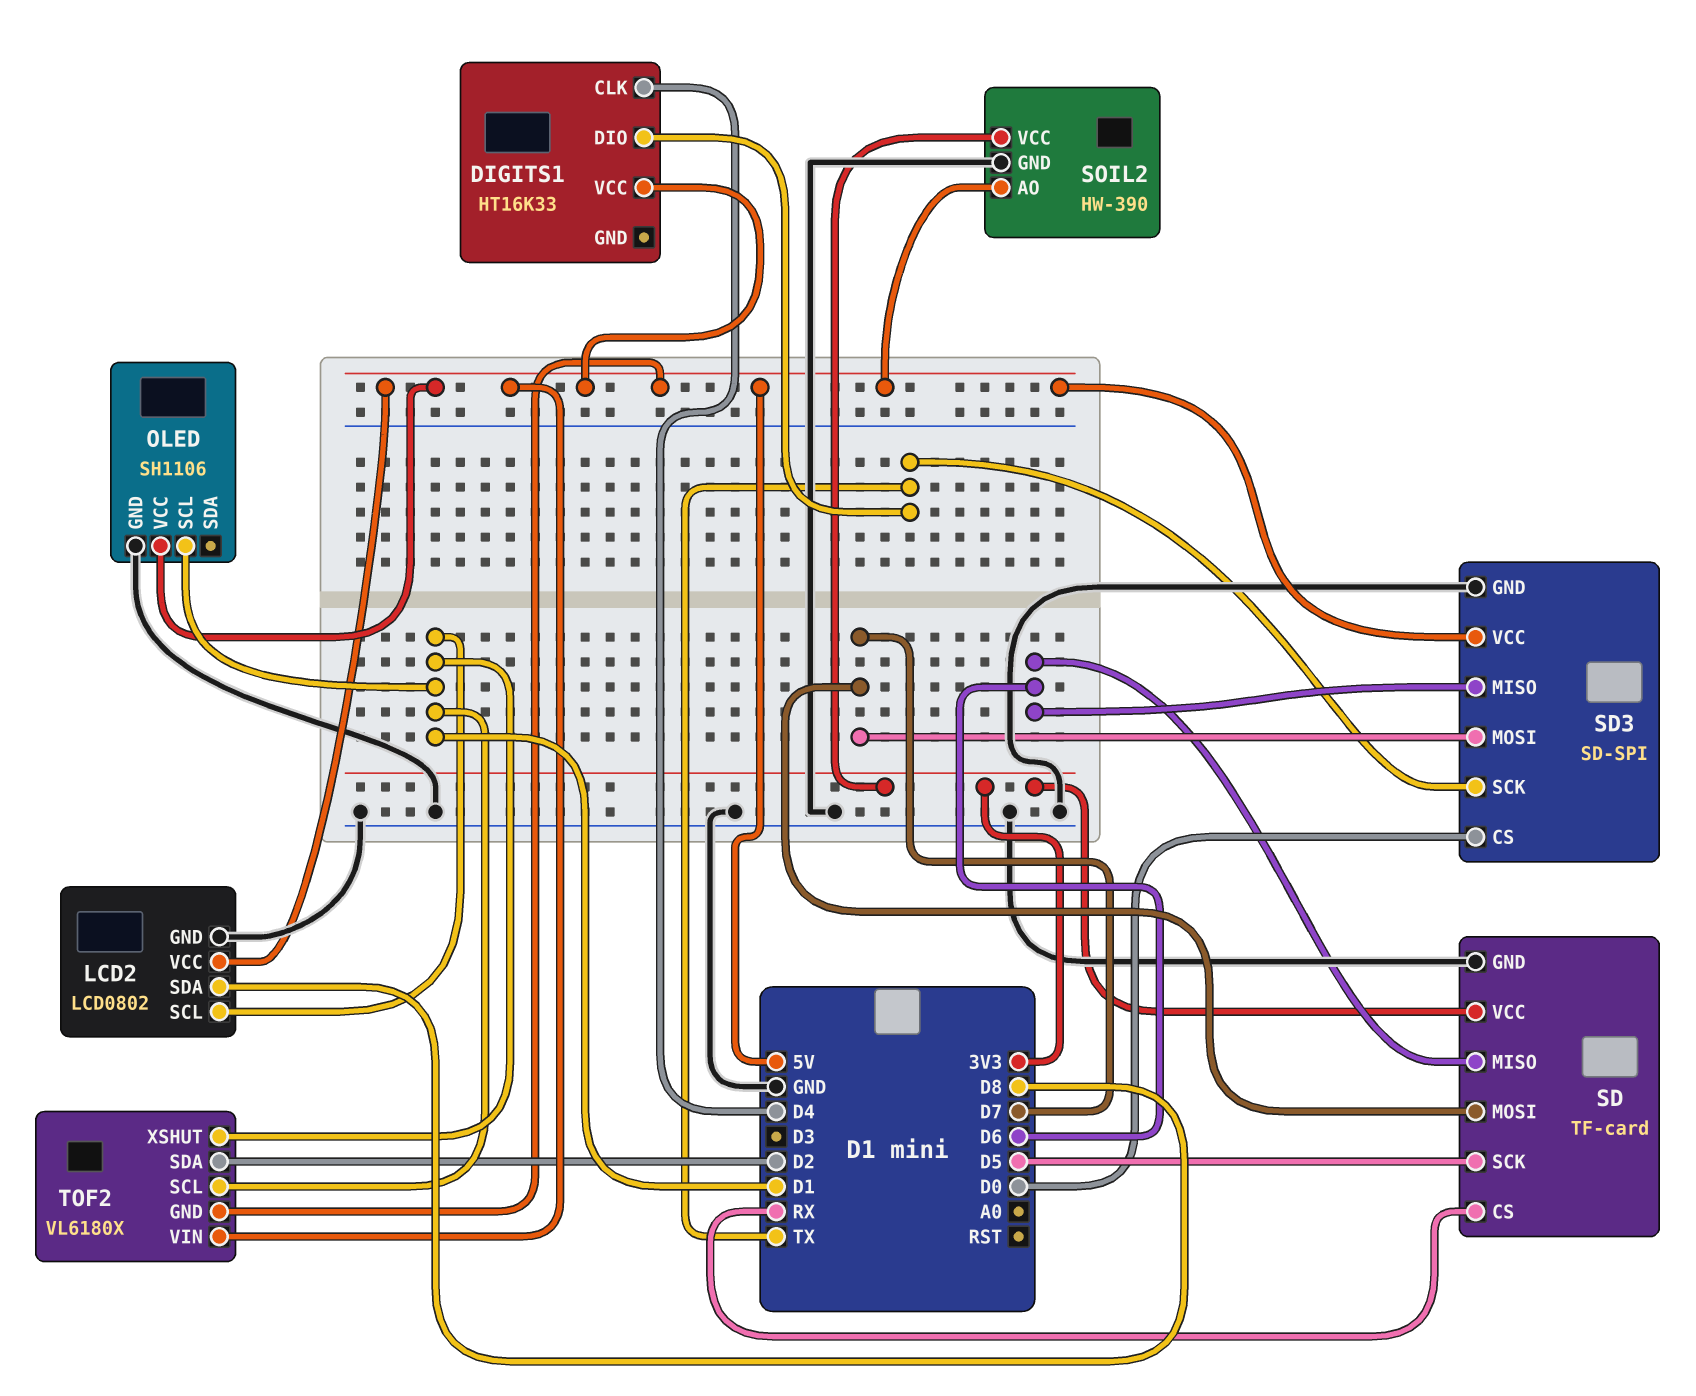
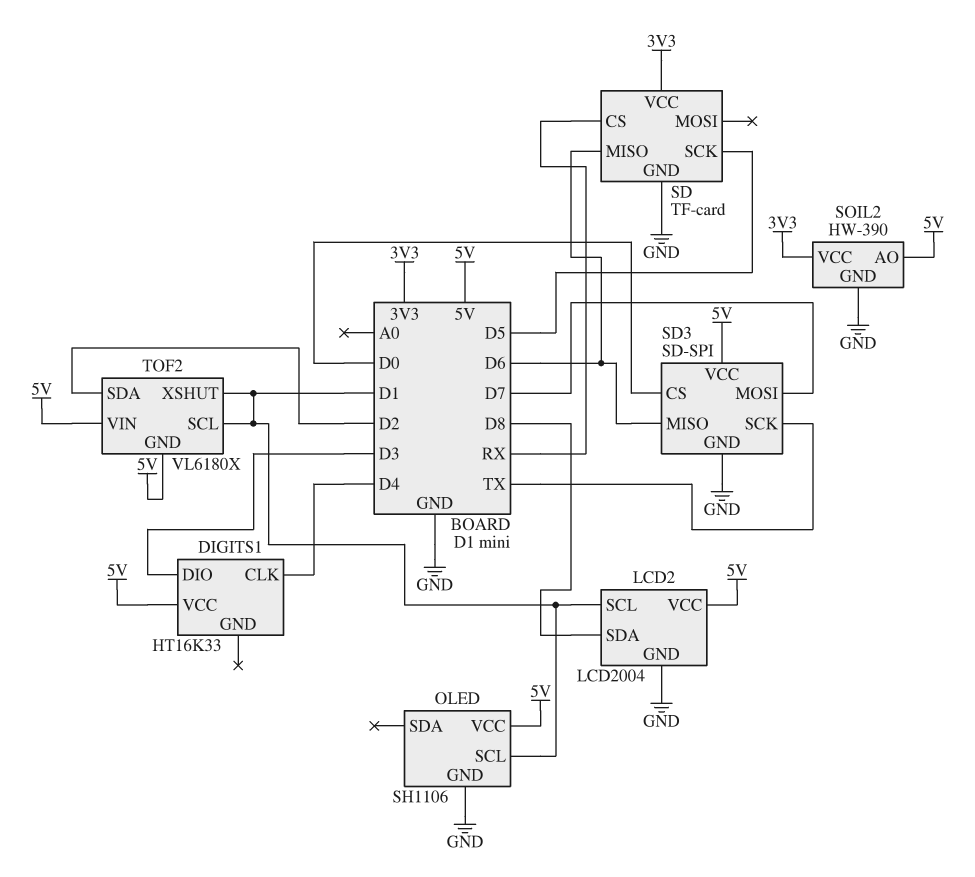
DIGITS1 pin DIO: TX -> D3
LCD2: LCD0802 -> LCD2004
SD pin MOSI: D7 -> none

